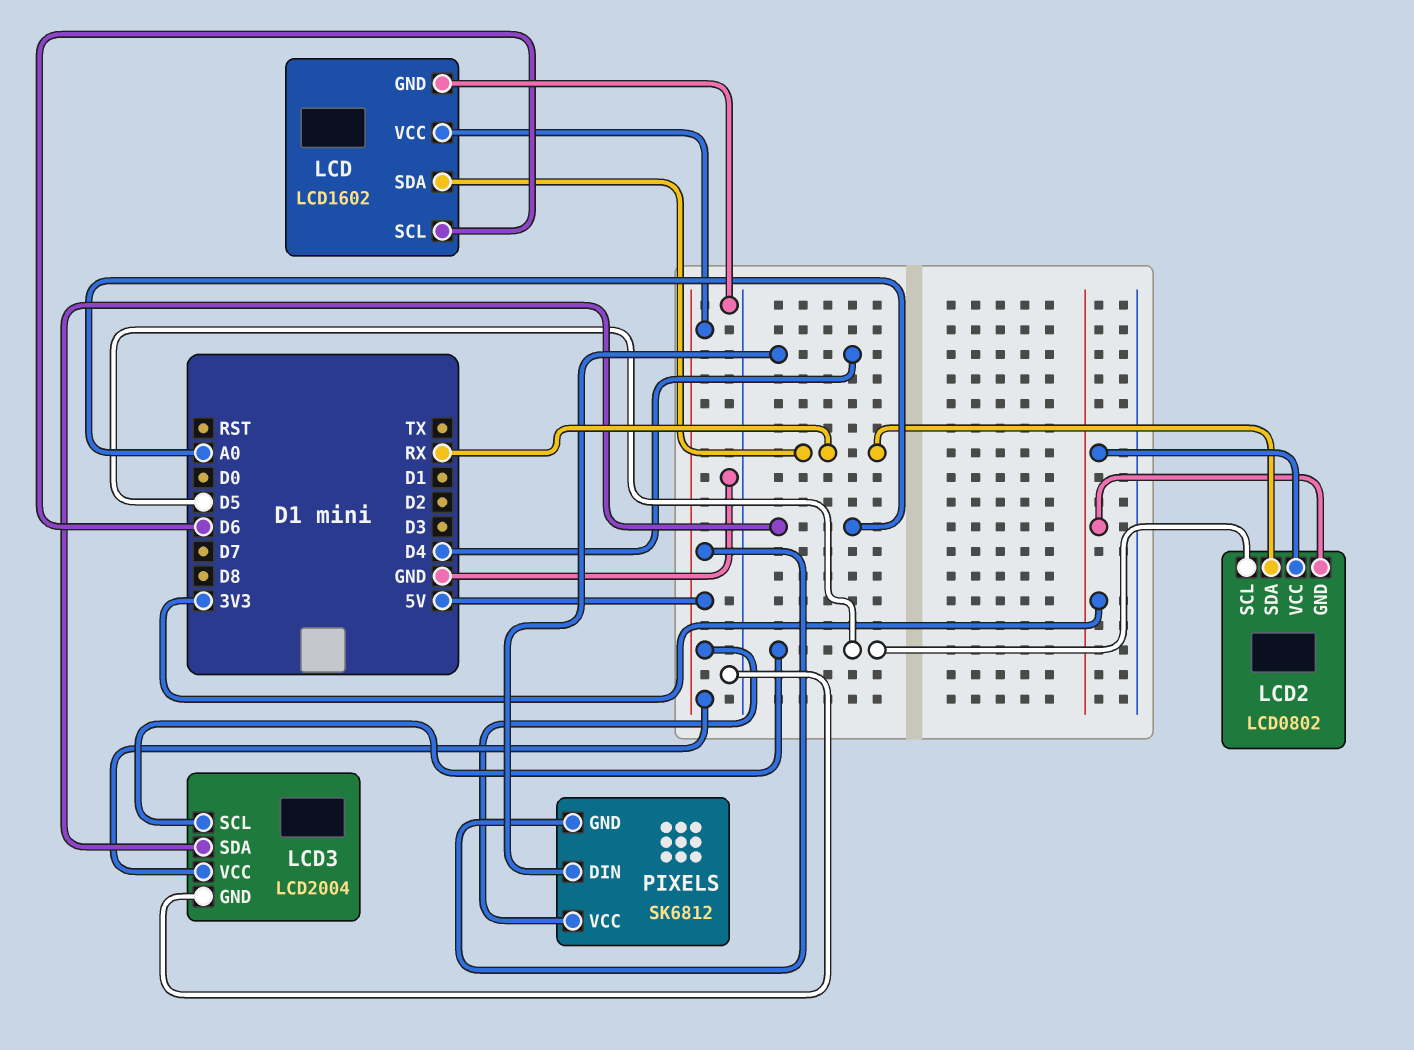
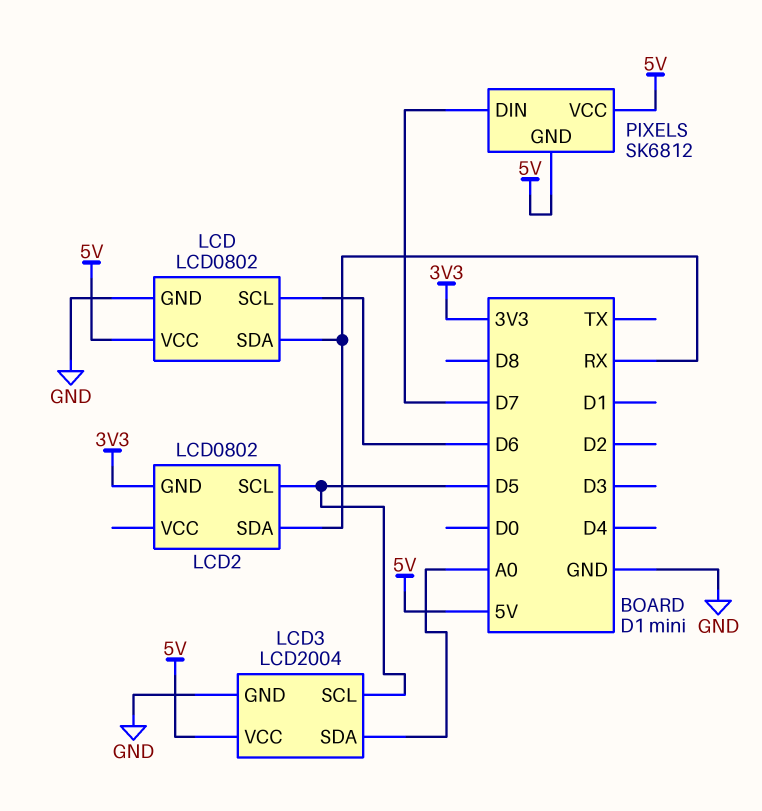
LCD: LCD1602 -> LCD0802
LCD2 pin VCC: 3V3 -> none
PIXELS pin DIN: D4 -> D7

